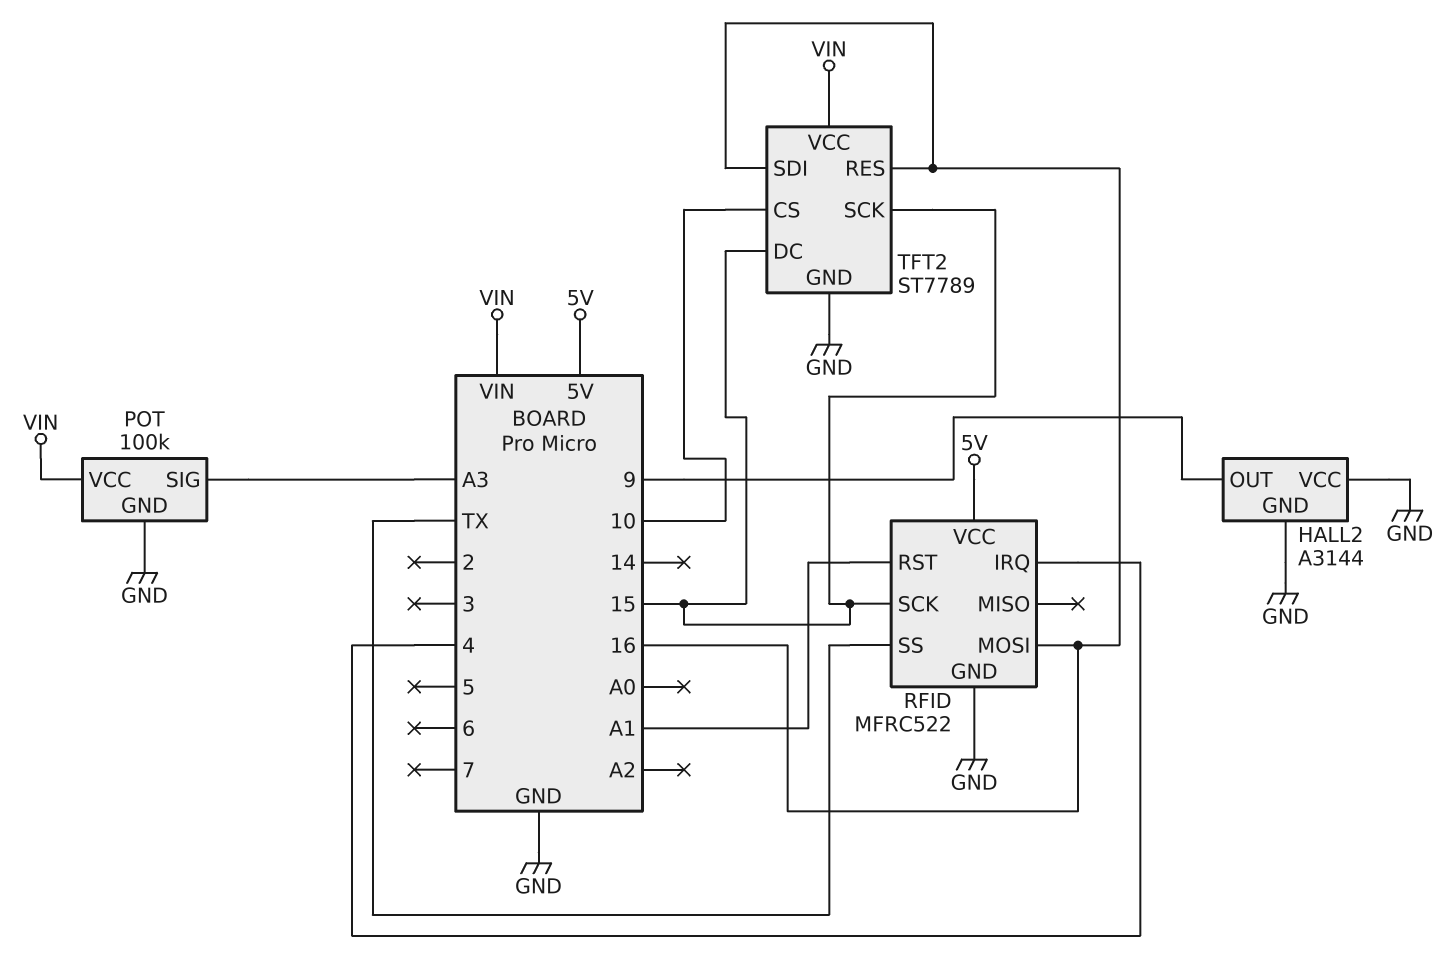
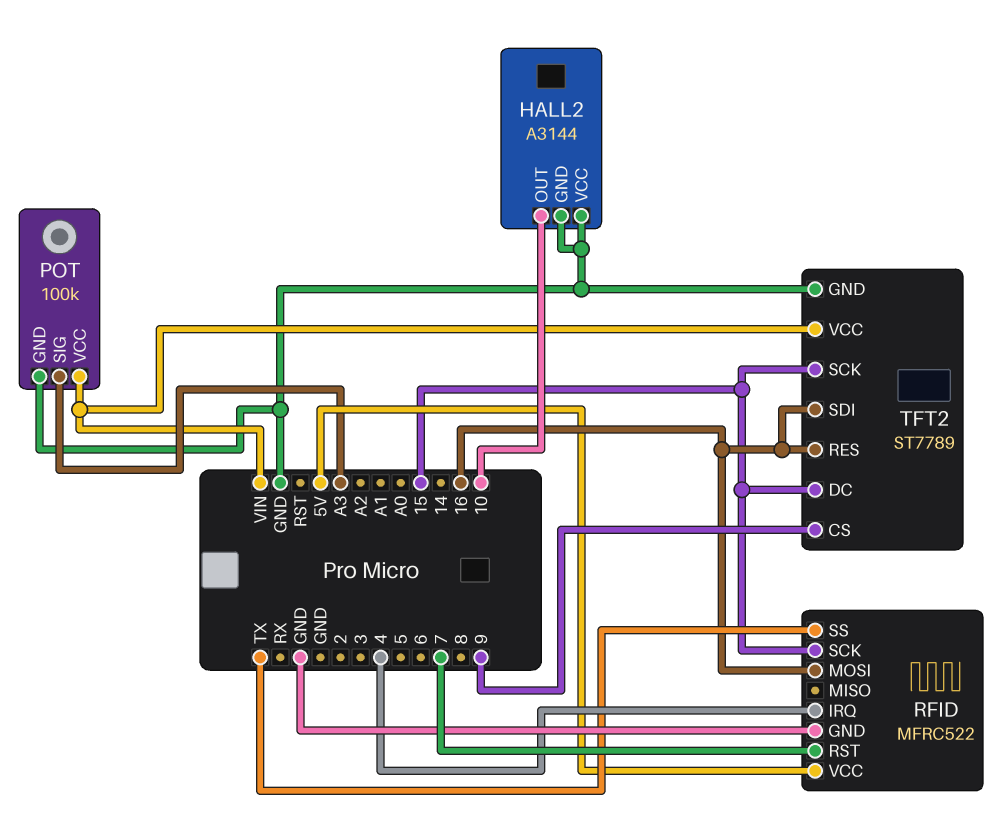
HALL2 pin OUT: 9 -> 10
RFID pin RST: A1 -> 7
TFT2 pin CS: 10 -> 9

